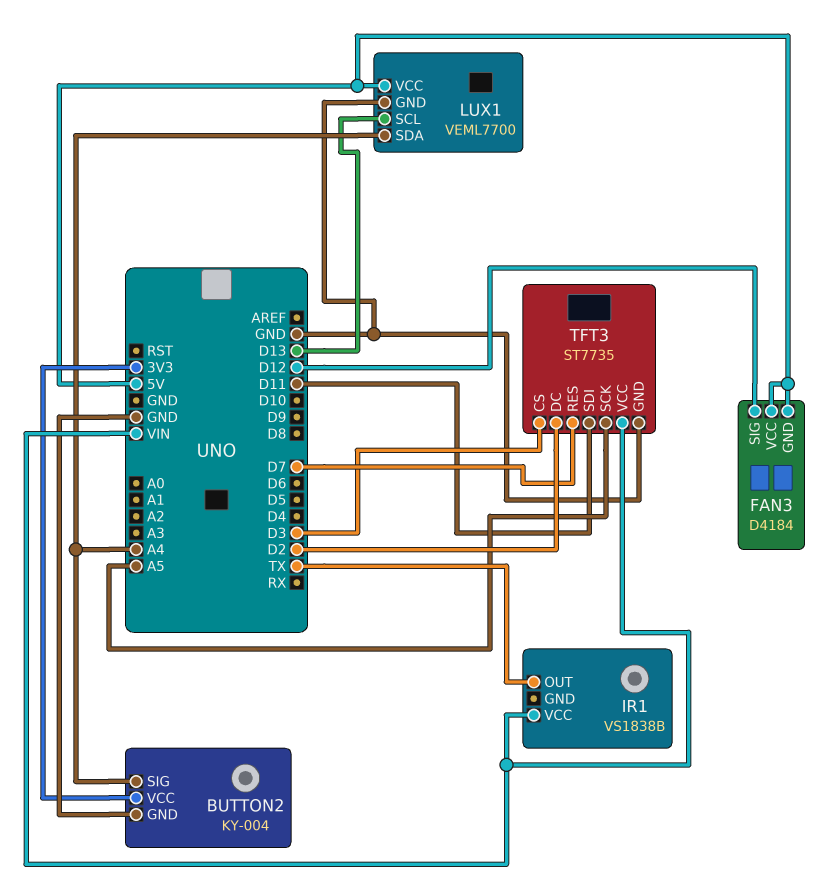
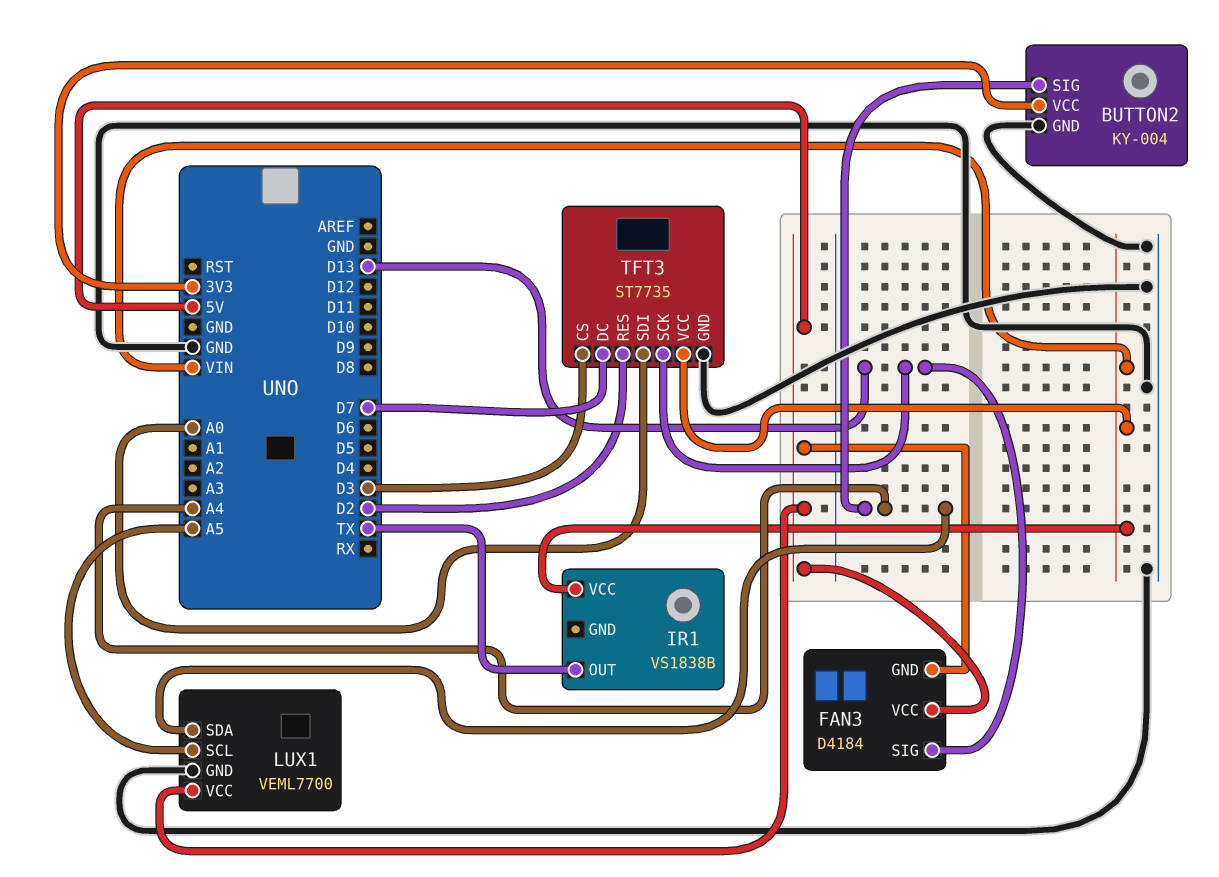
FAN3 pin SIG: D12 -> D13
LUX1 pin SCL: D13 -> A5
TFT3 pin DC: D2 -> D7
TFT3 pin RES: D7 -> D2
TFT3 pin SCK: A5 -> D13
TFT3 pin SDI: D11 -> A0

